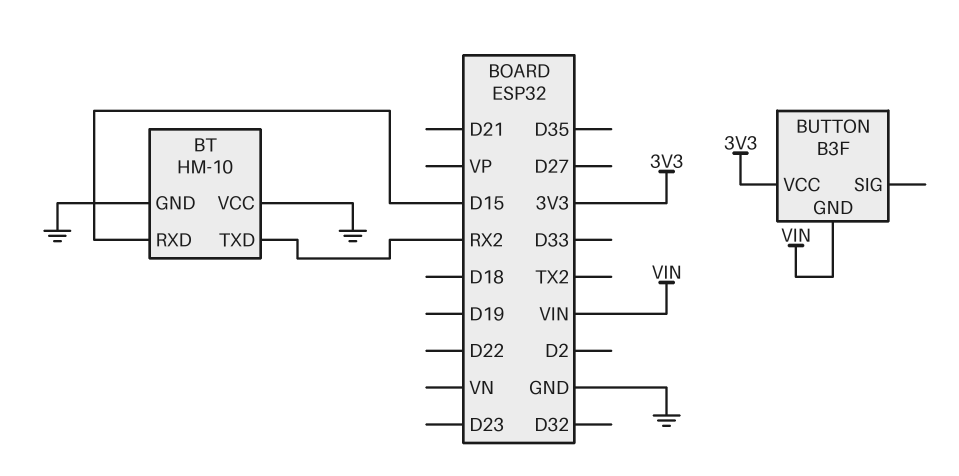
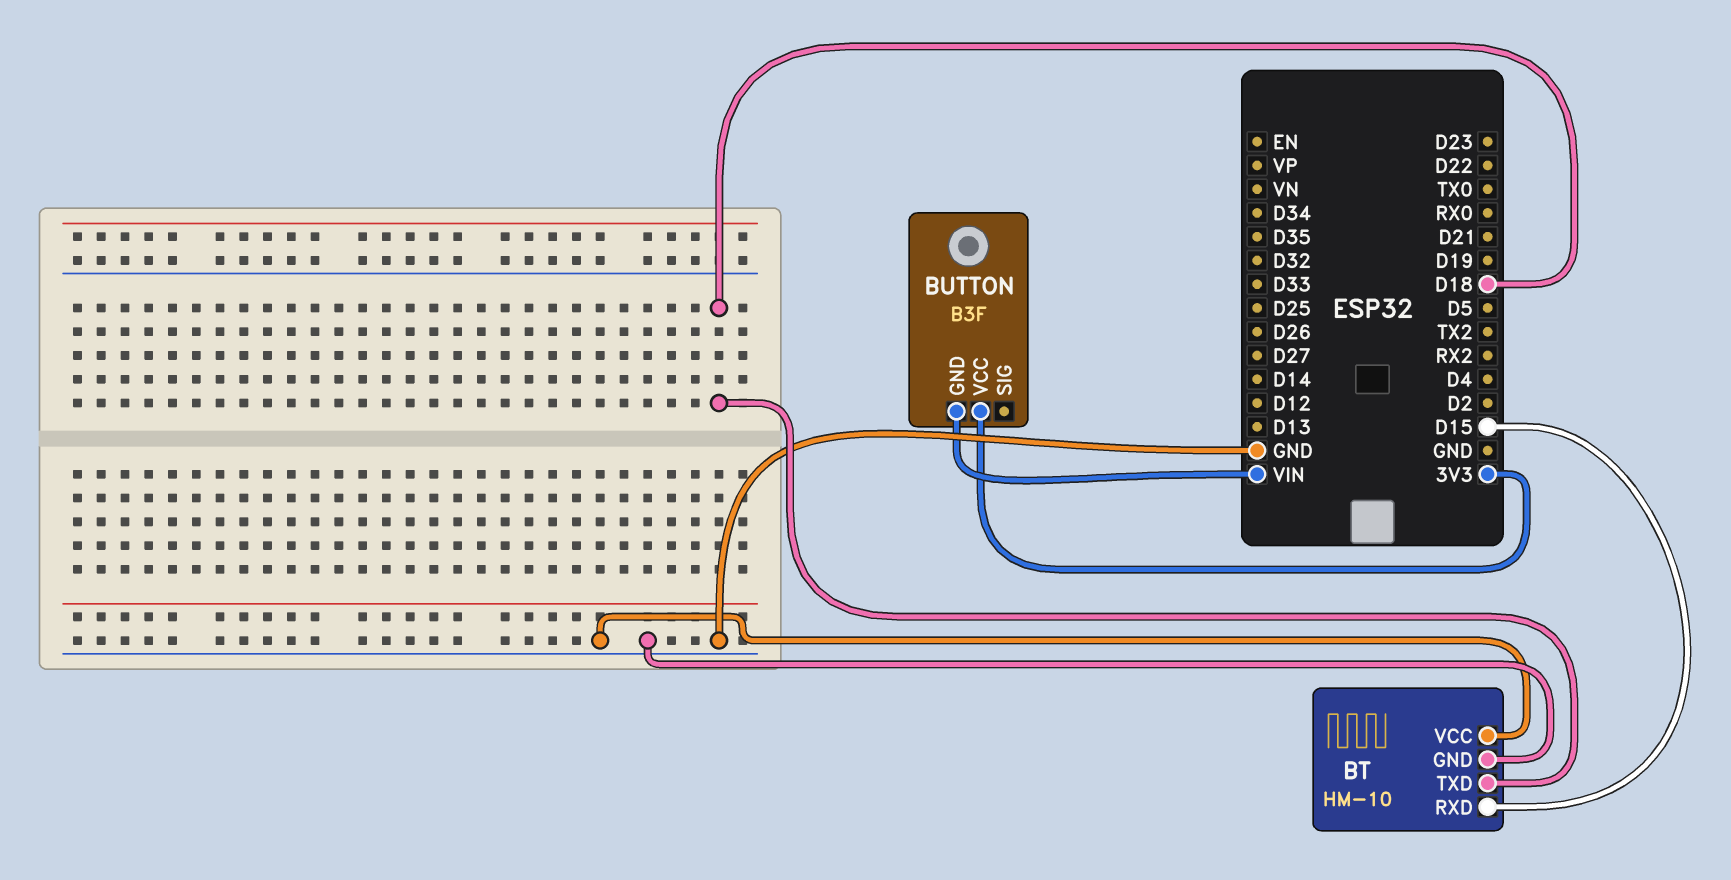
BT pin TXD: RX2 -> D18

